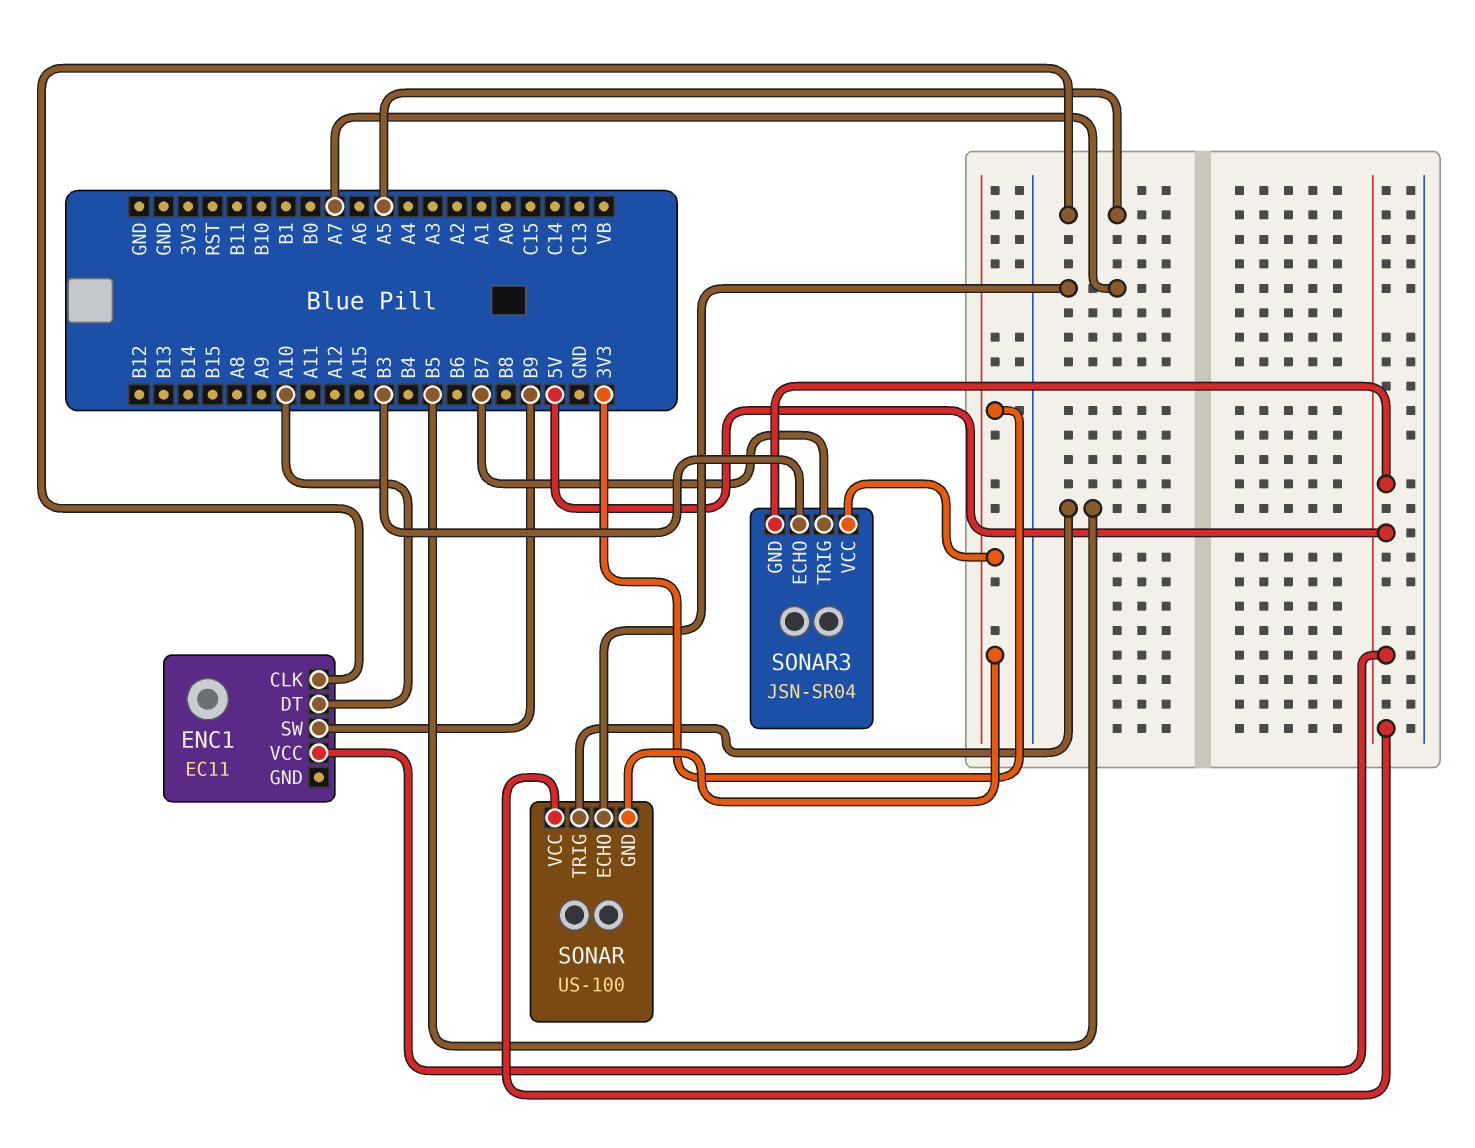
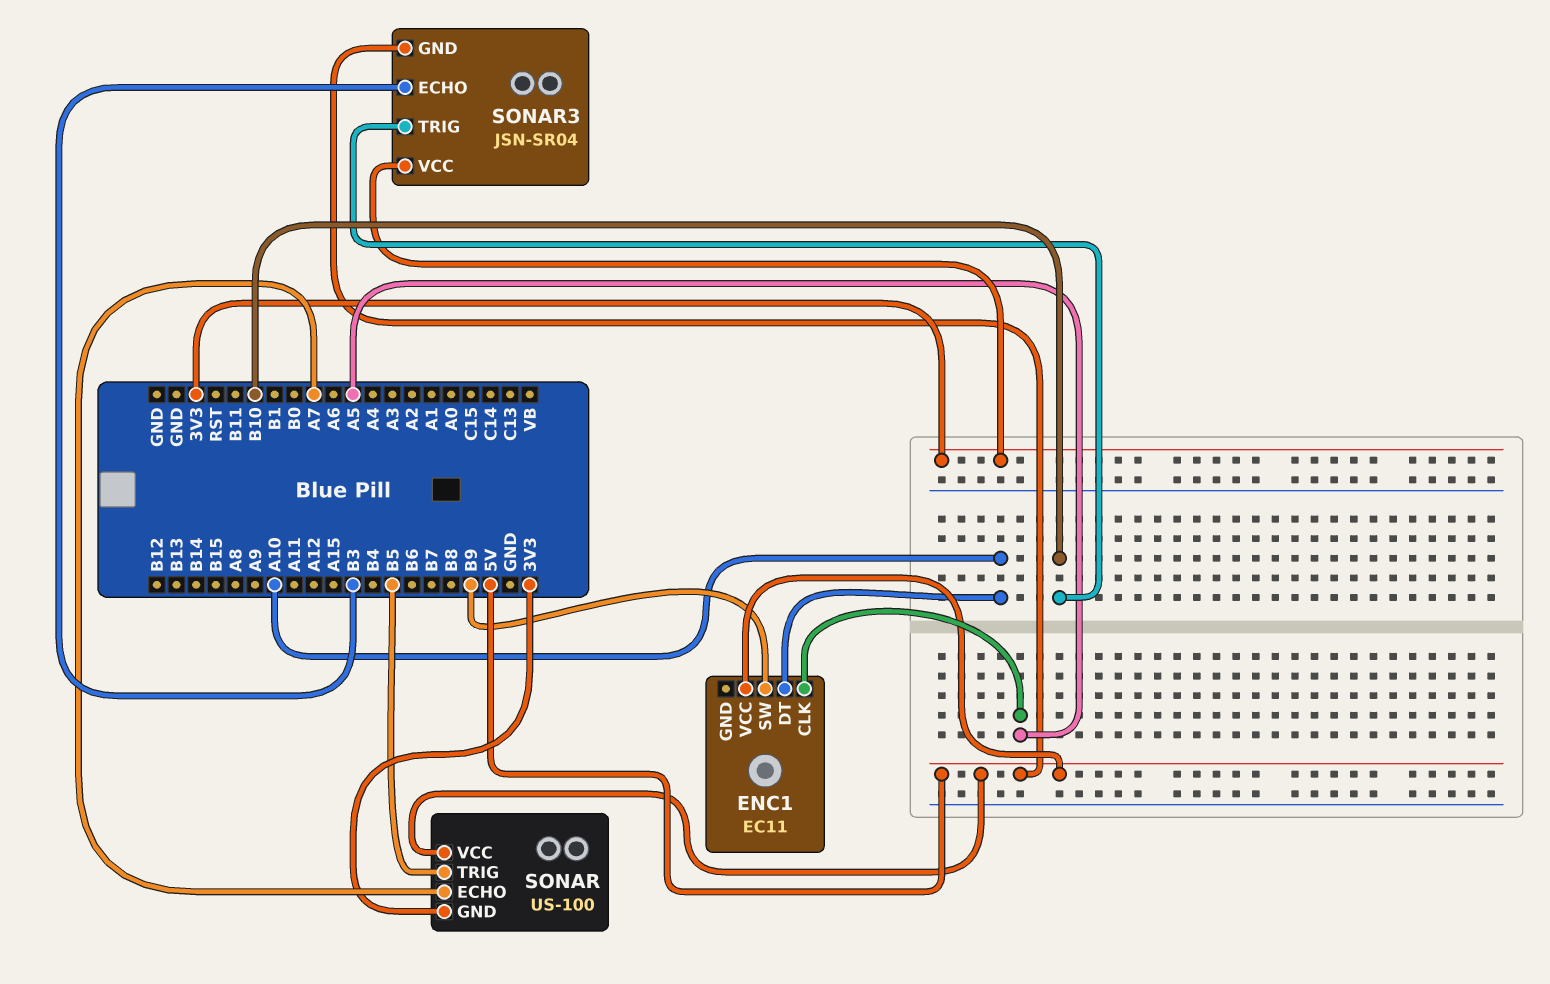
SONAR3 pin TRIG: B7 -> B10

